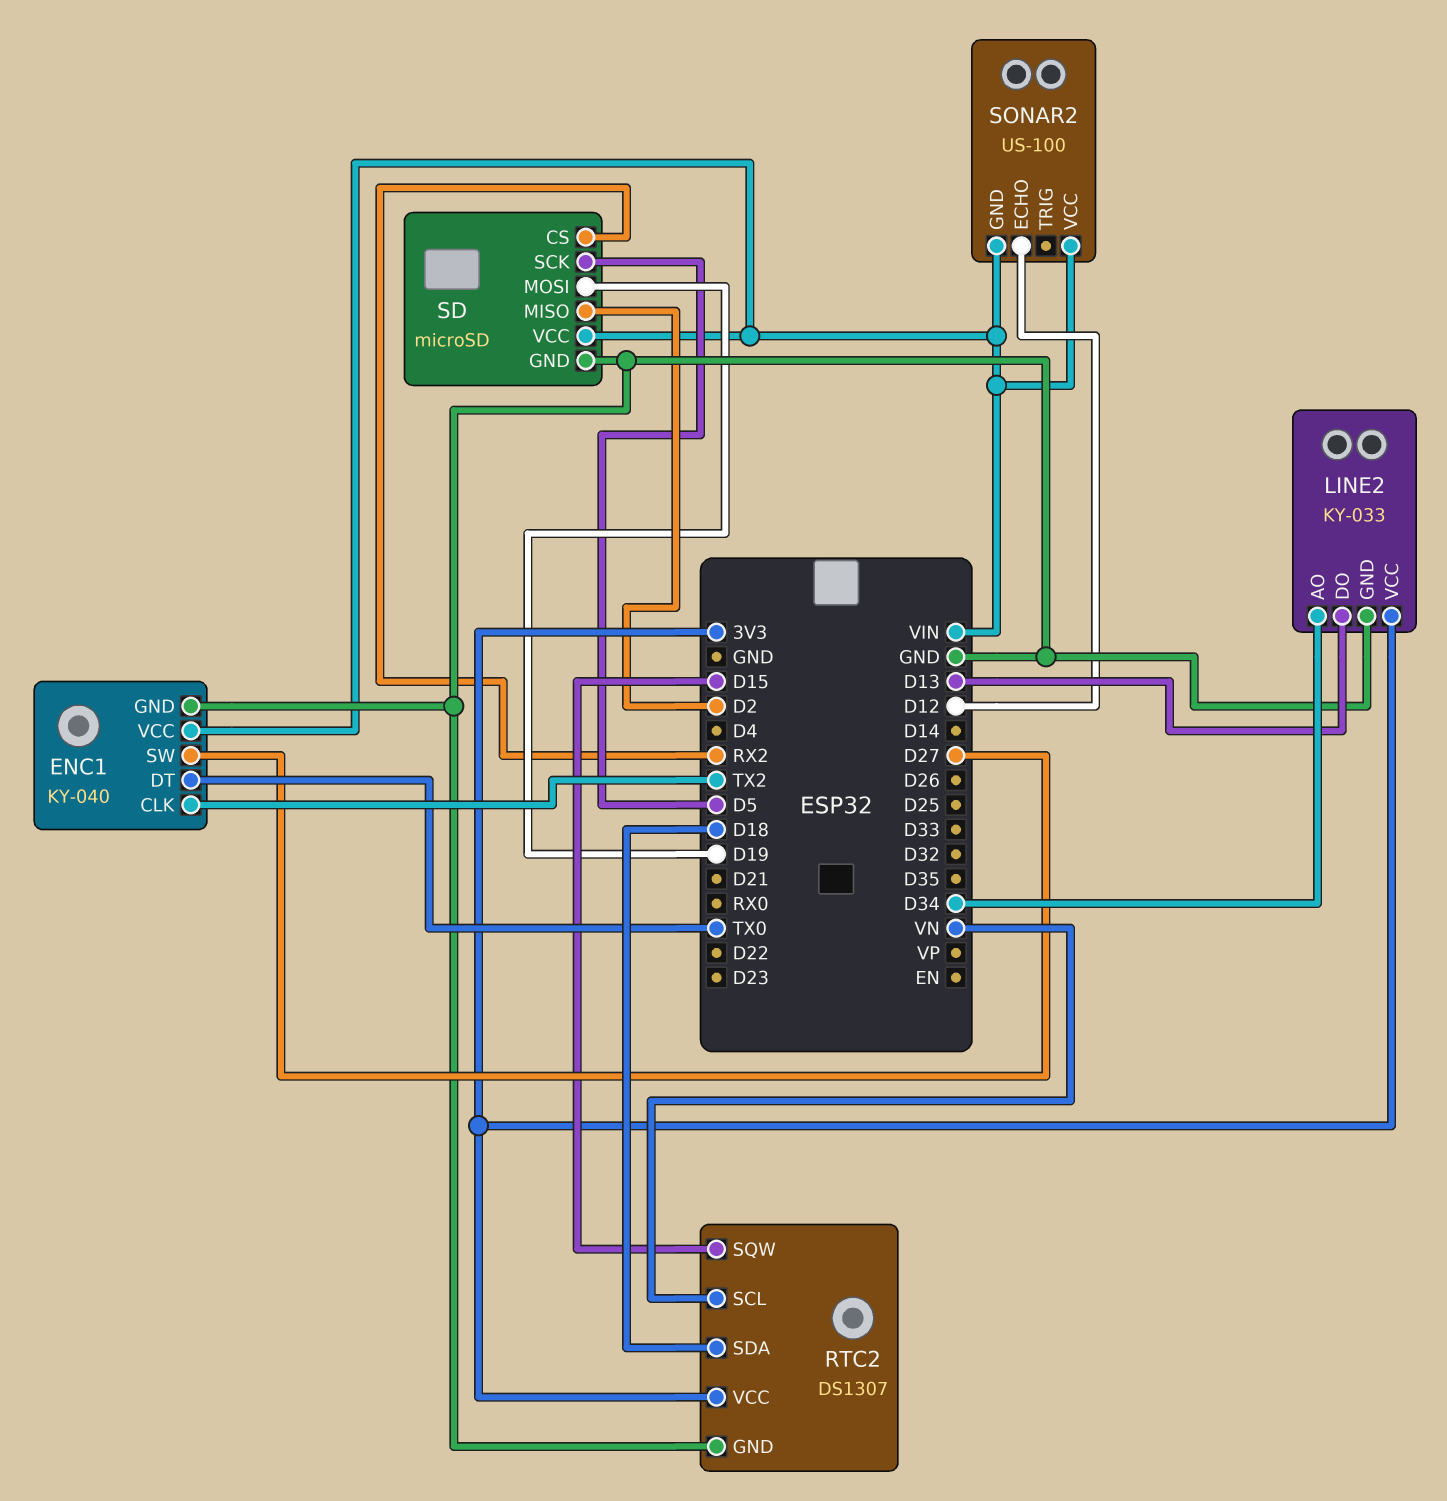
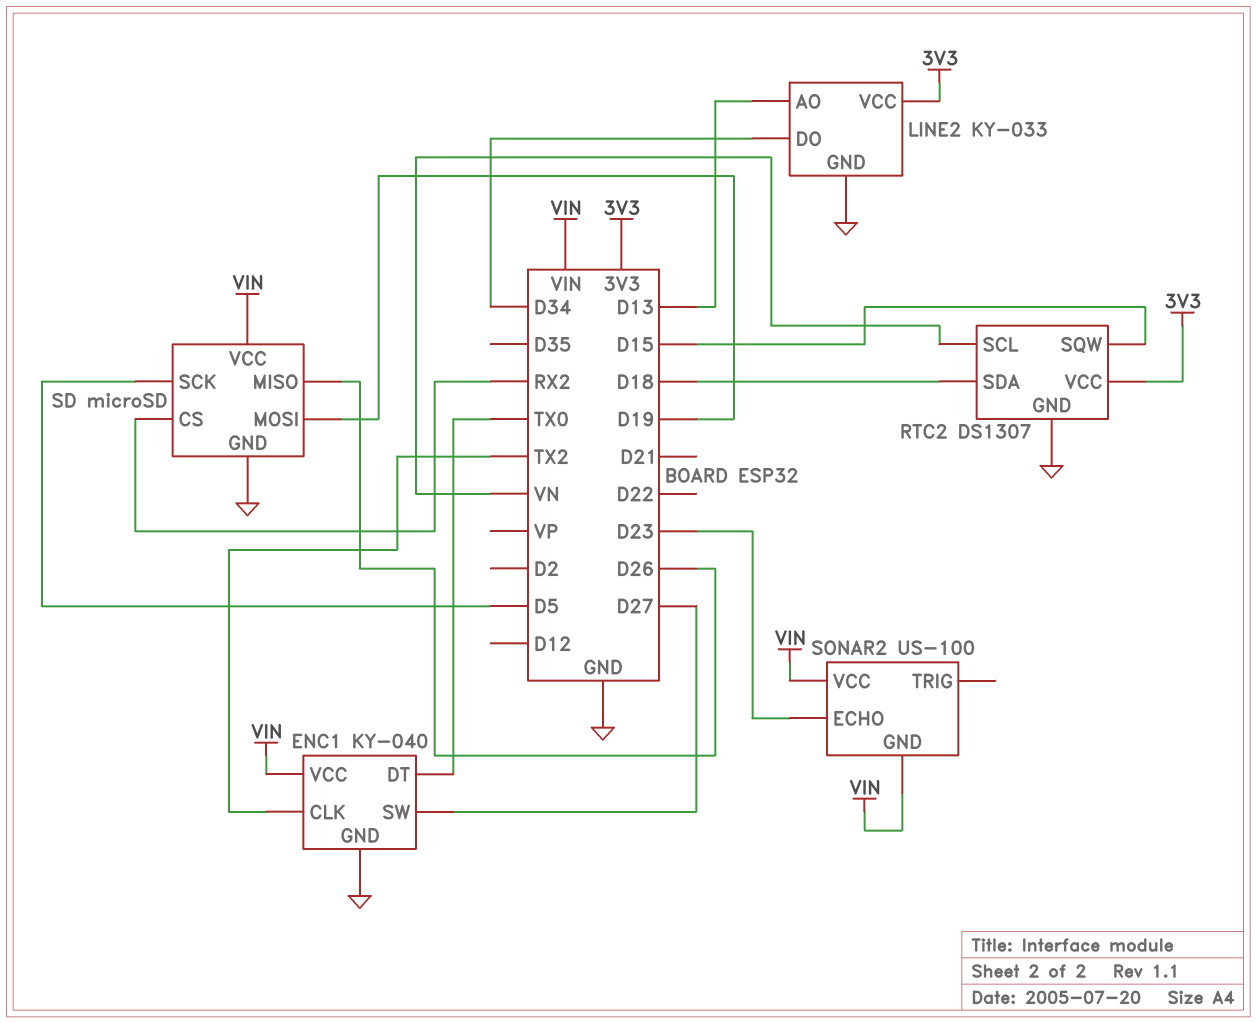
LINE2 pin AO: D34 -> D13
LINE2 pin DO: D13 -> D34
SD pin MISO: D2 -> D26
SONAR2 pin ECHO: D12 -> D23

